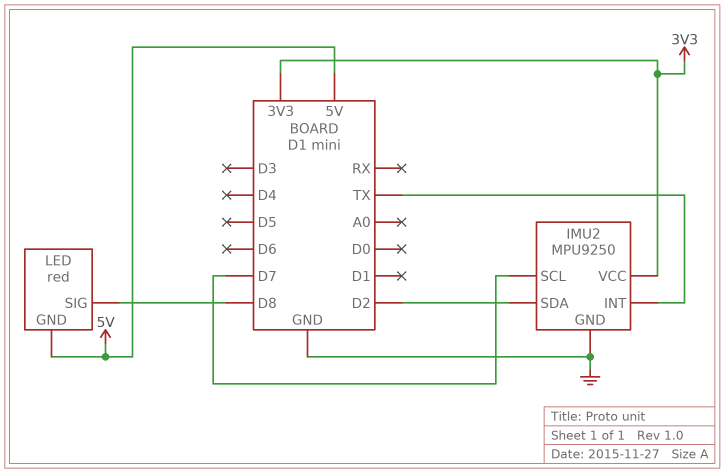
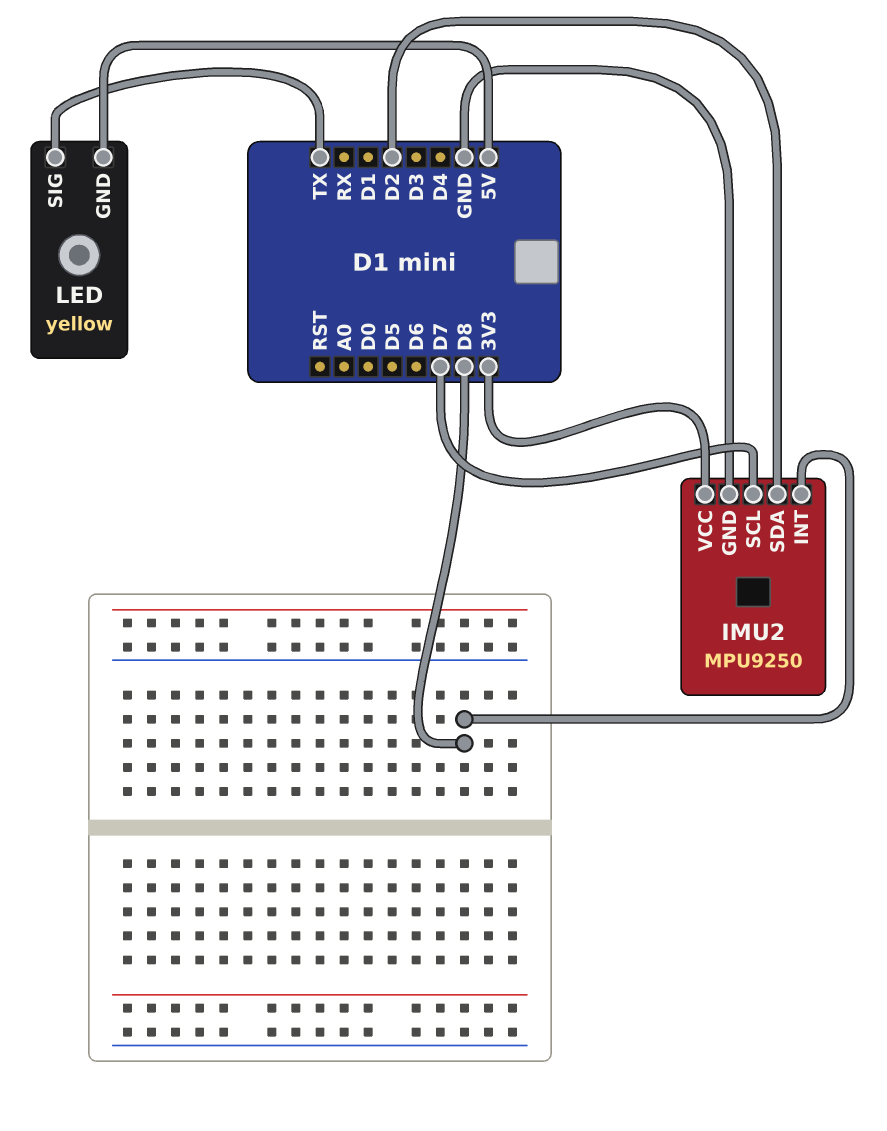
IMU2 pin INT: TX -> D8
LED: red -> yellow
LED pin SIG: D8 -> TX

